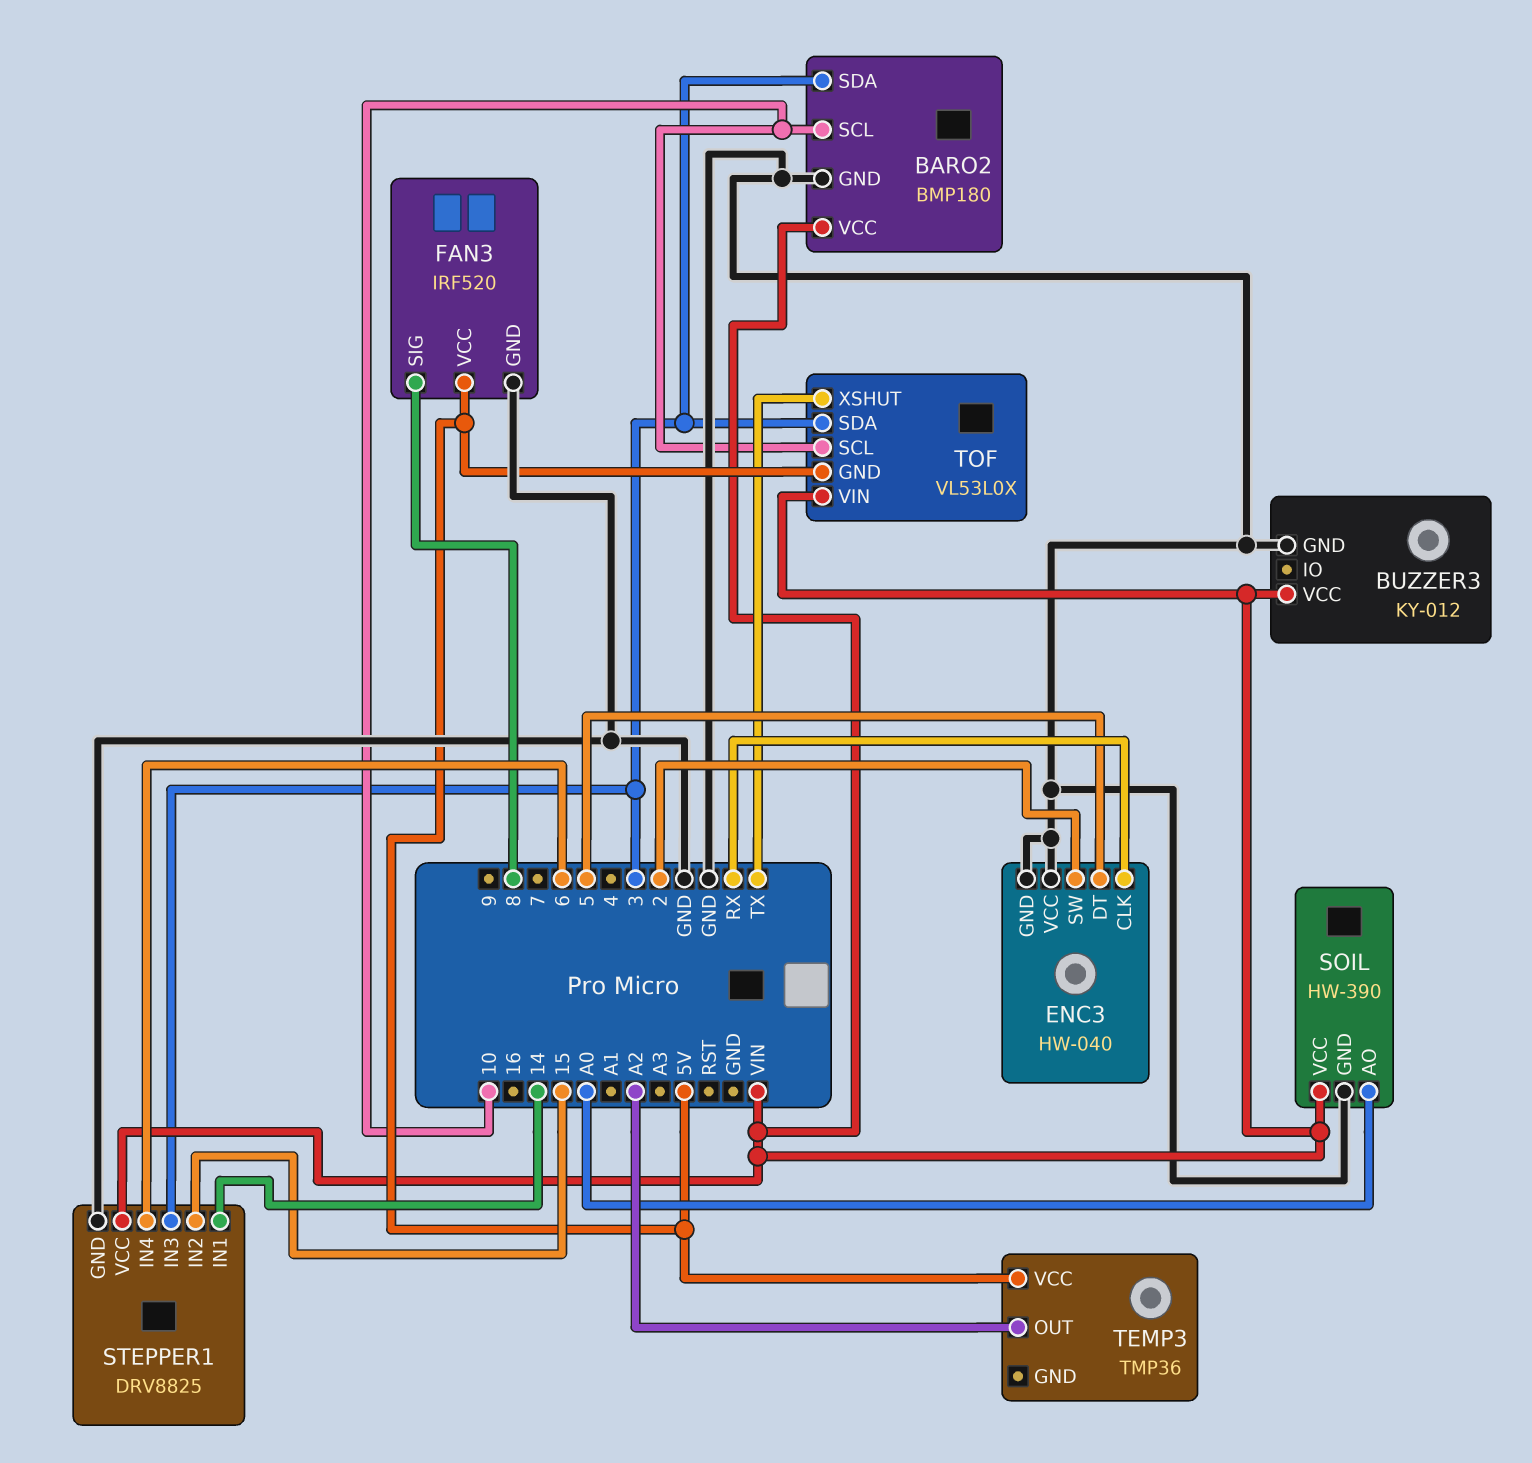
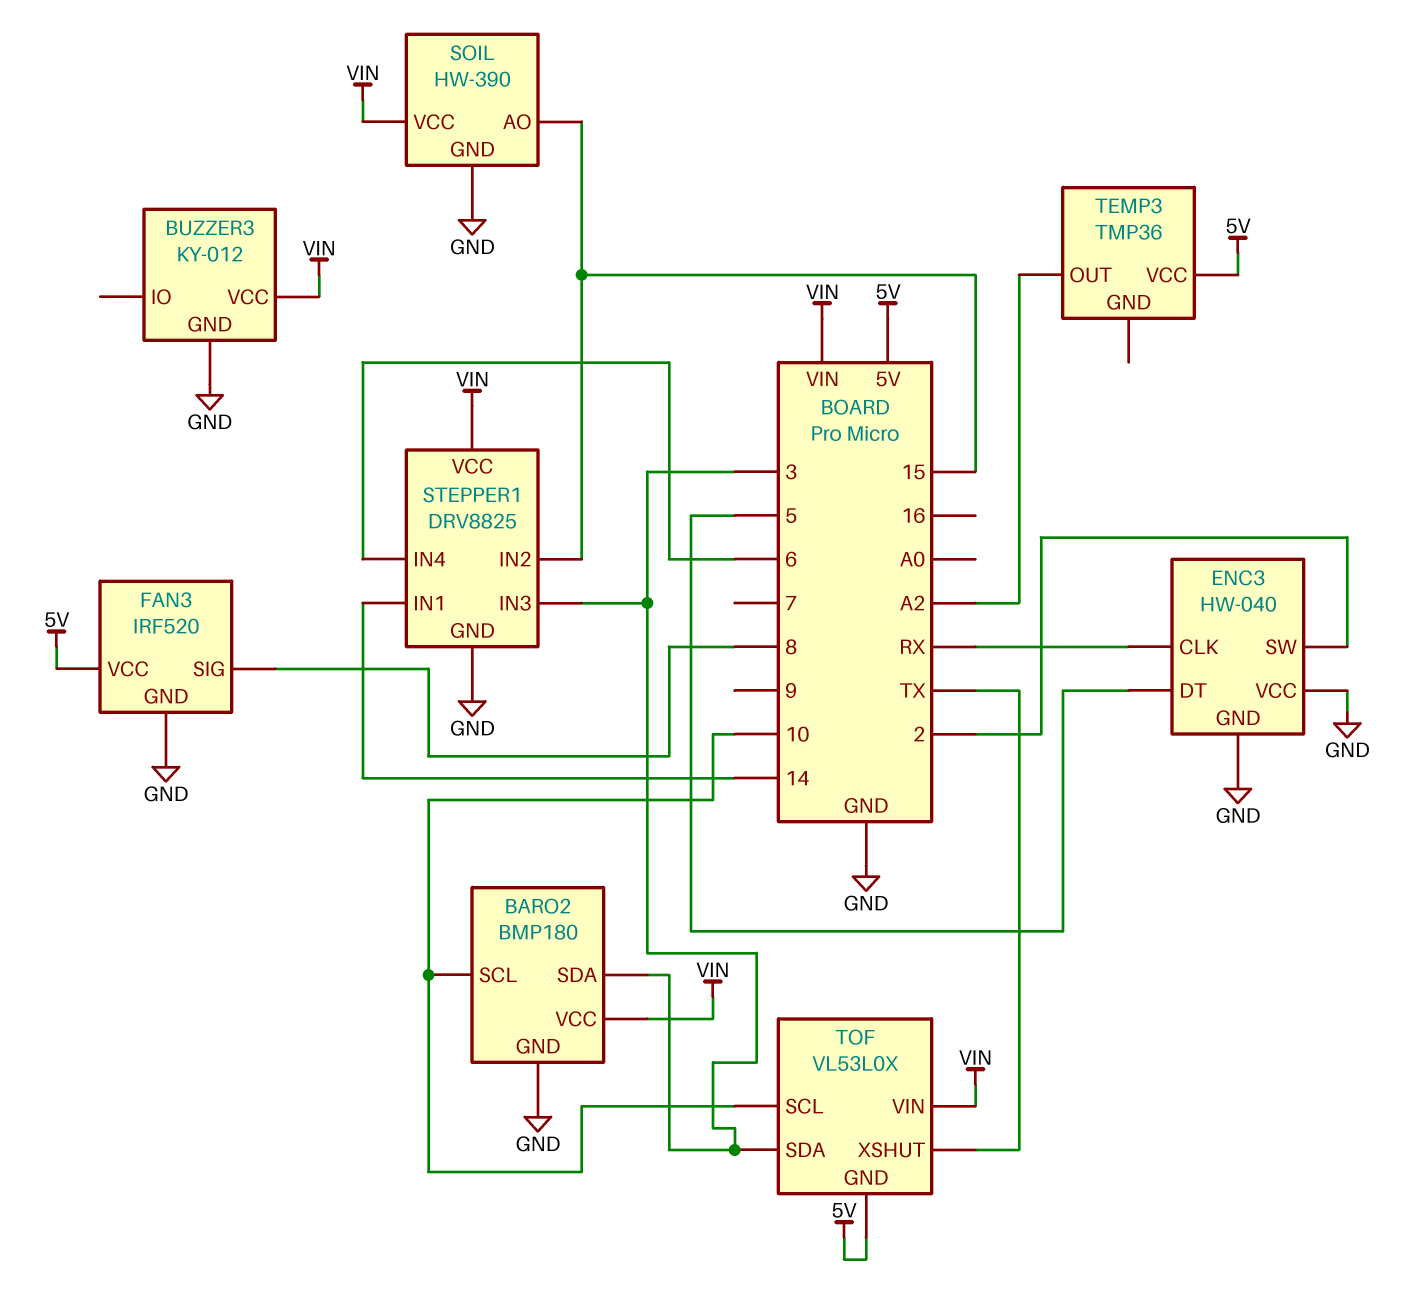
SOIL pin AO: A0 -> 15

